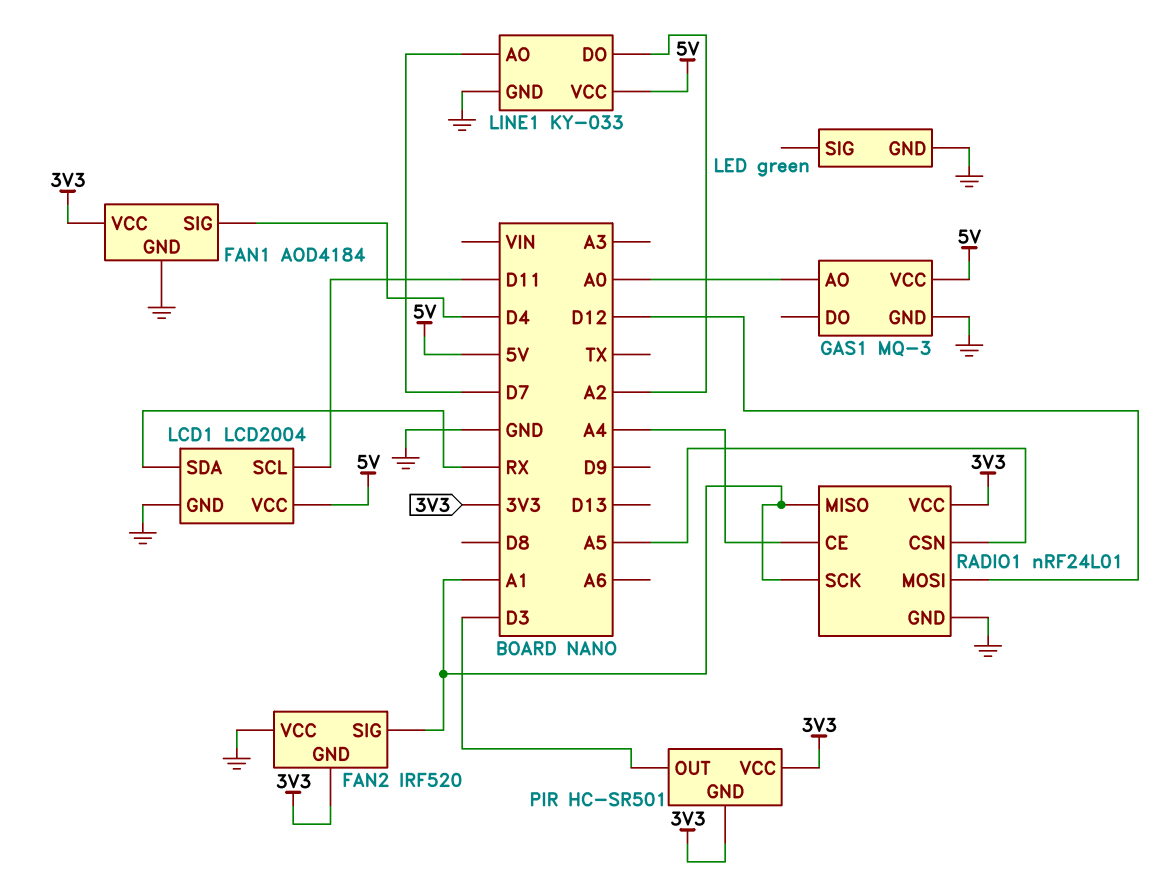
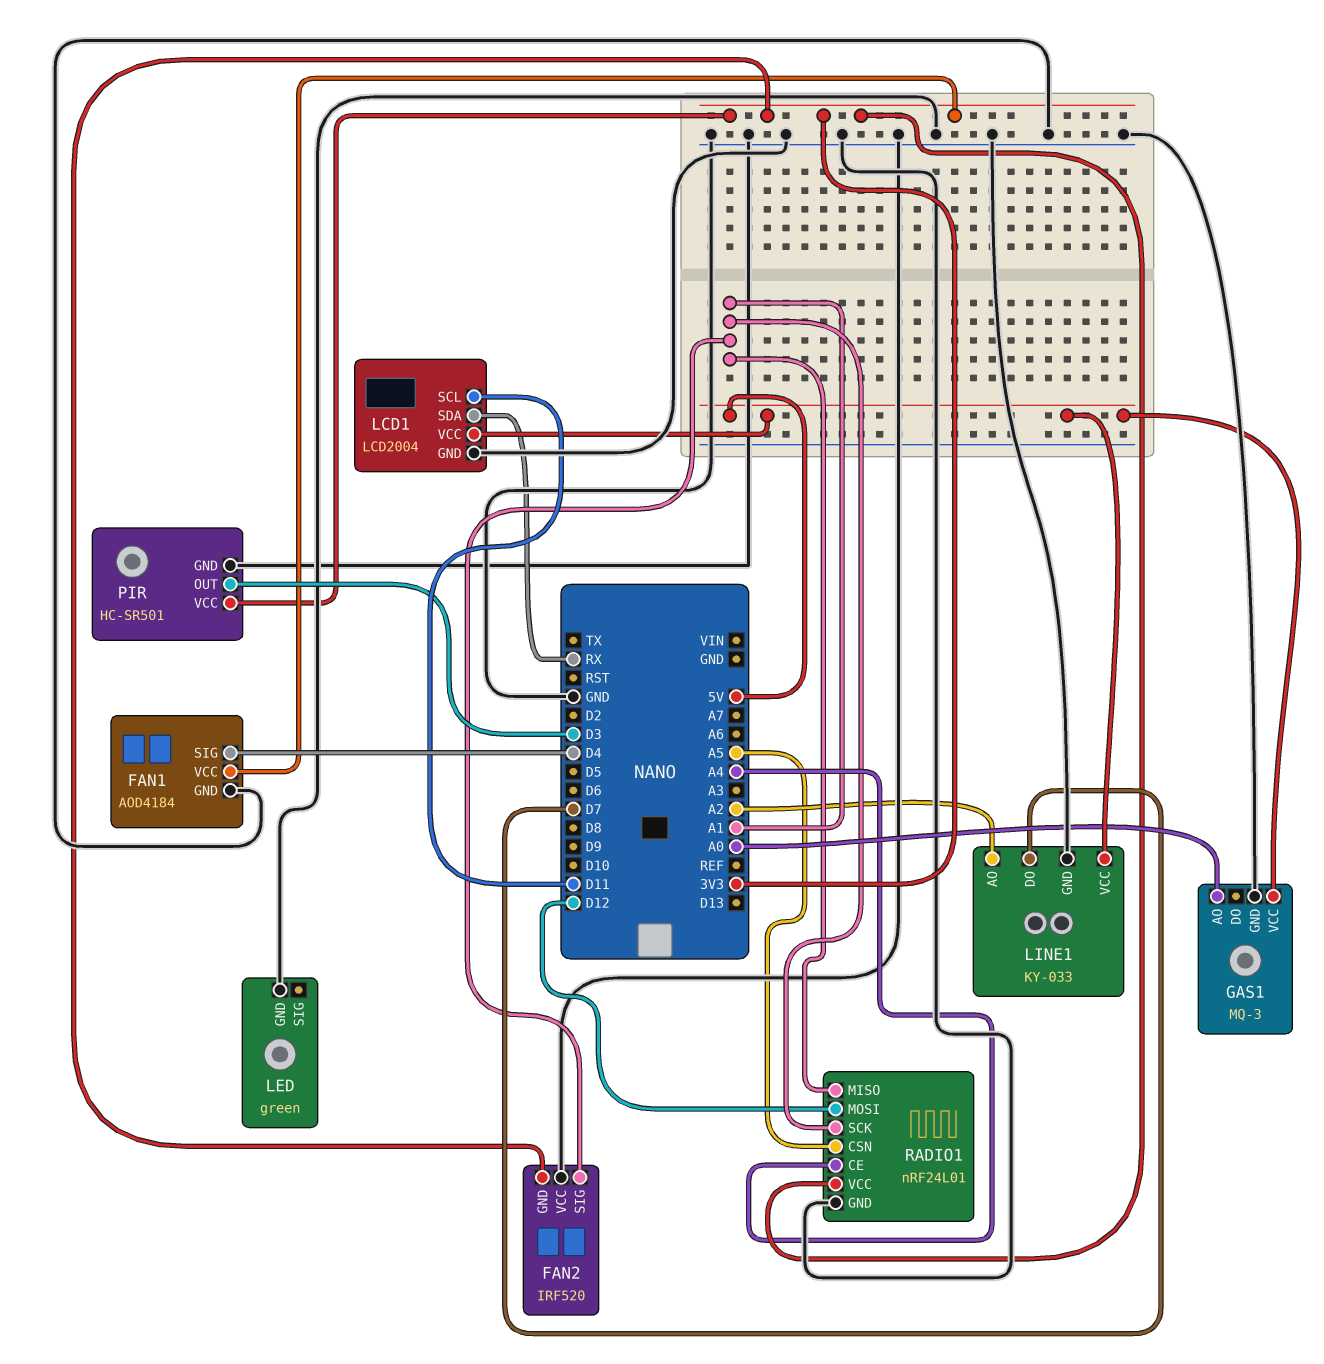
LINE1 pin AO: D7 -> A2
LINE1 pin DO: A2 -> D7
PIR pin GND: 3V3 -> GND

